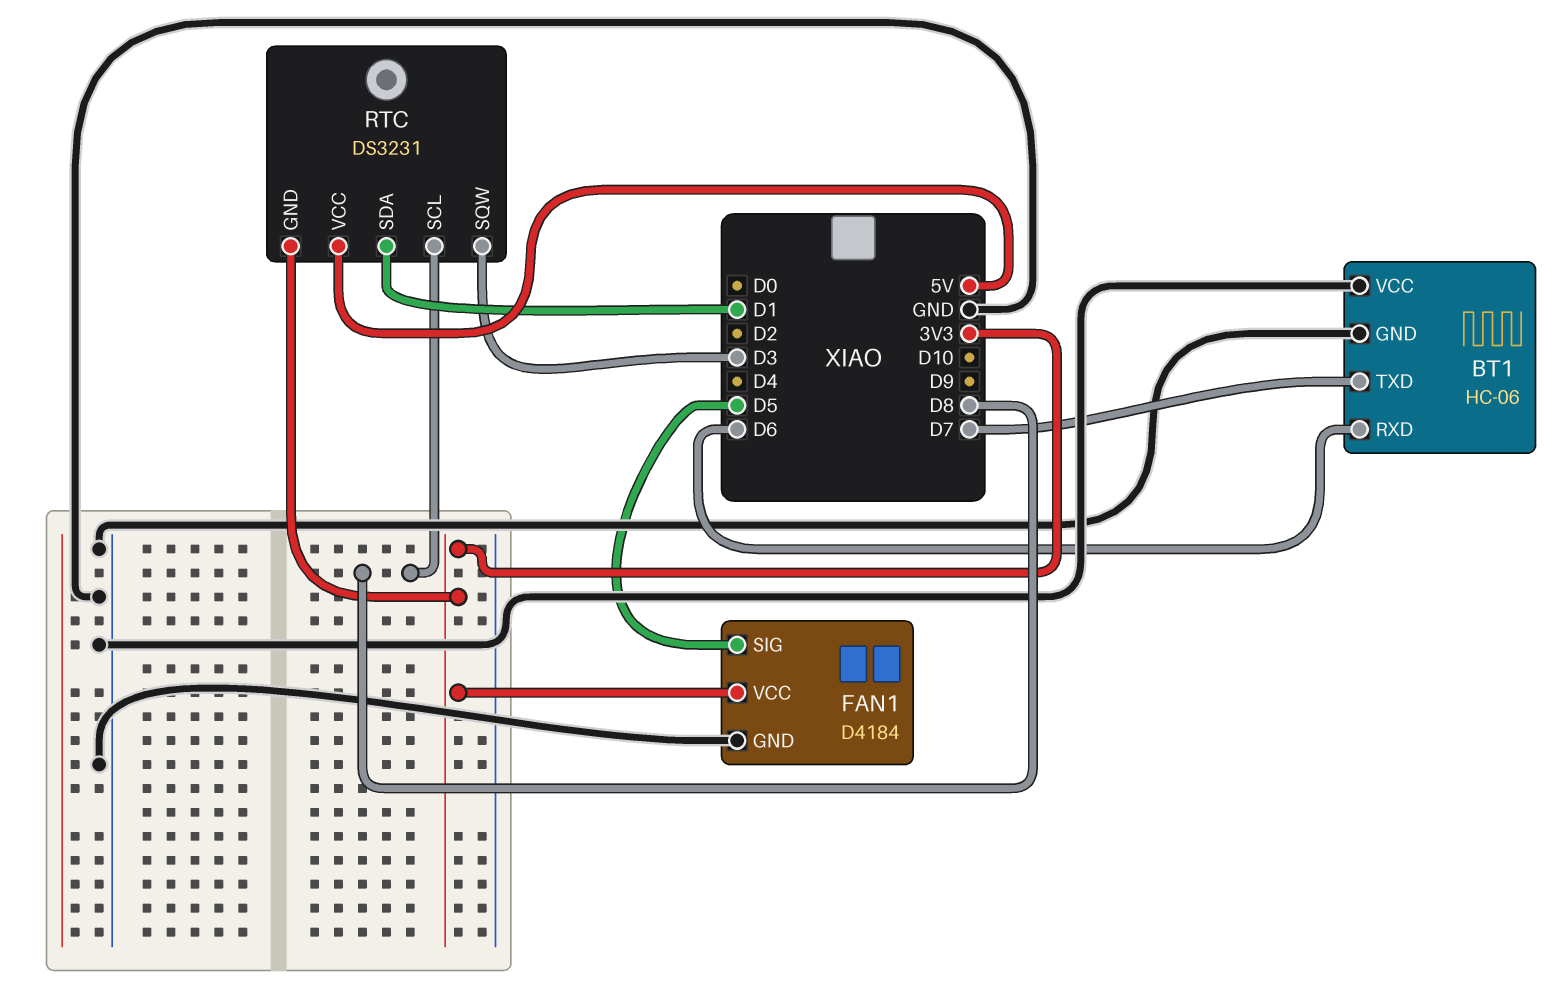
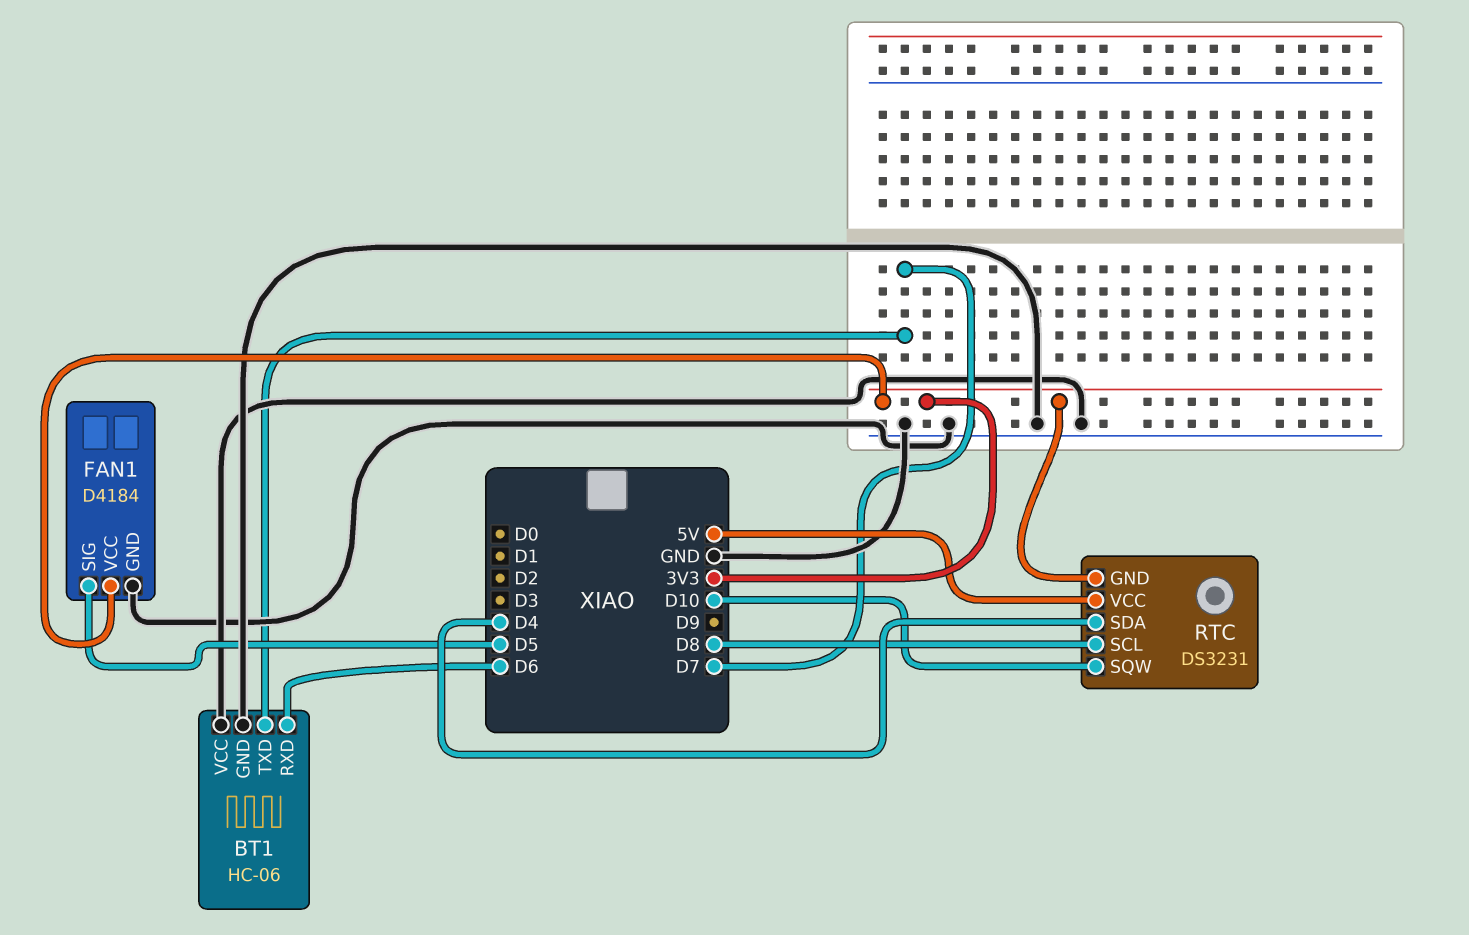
RTC pin SDA: D1 -> D4
RTC pin SQW: D3 -> D10

